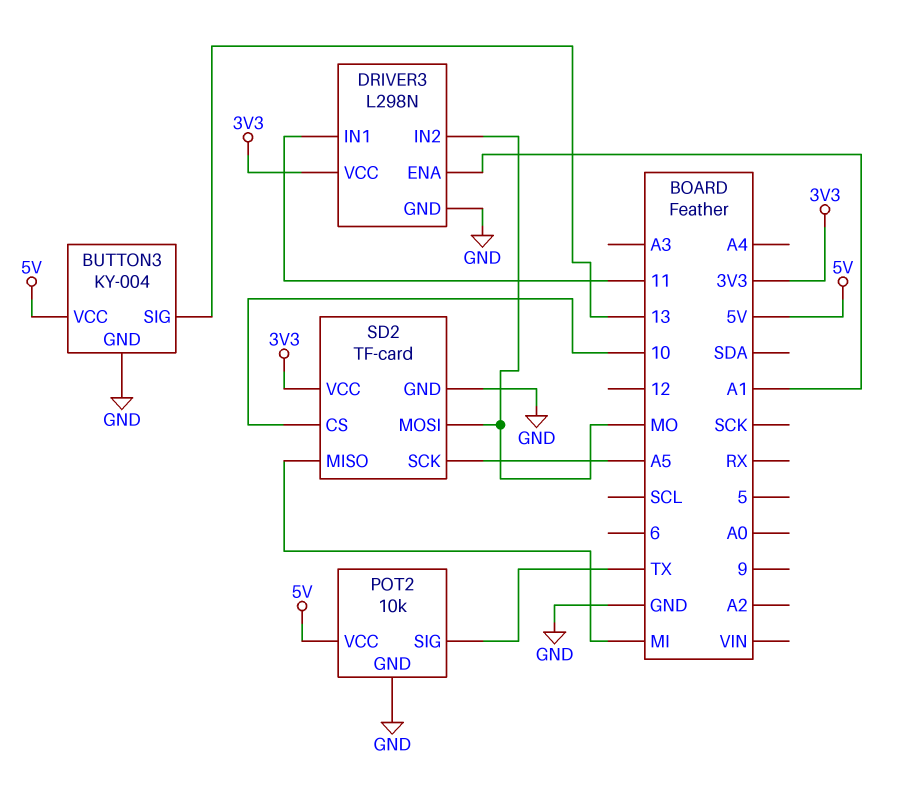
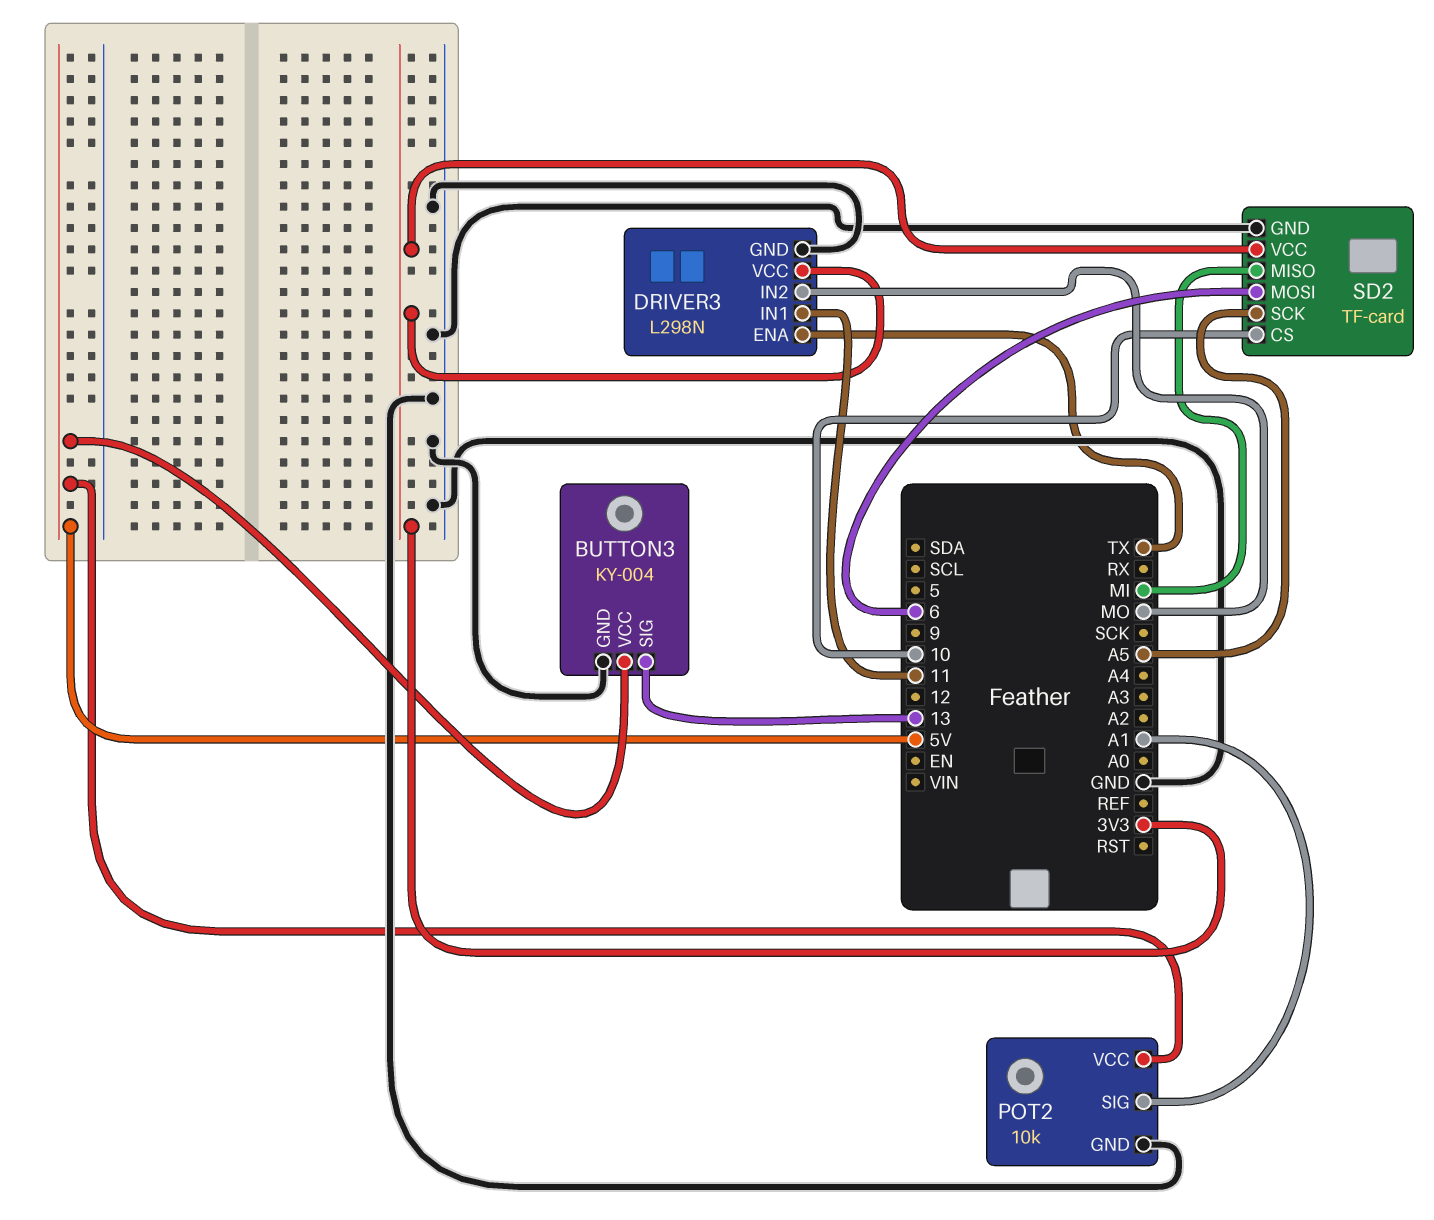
DRIVER3 pin ENA: A1 -> TX
POT2 pin SIG: TX -> A1
SD2 pin MOSI: MO -> 6

